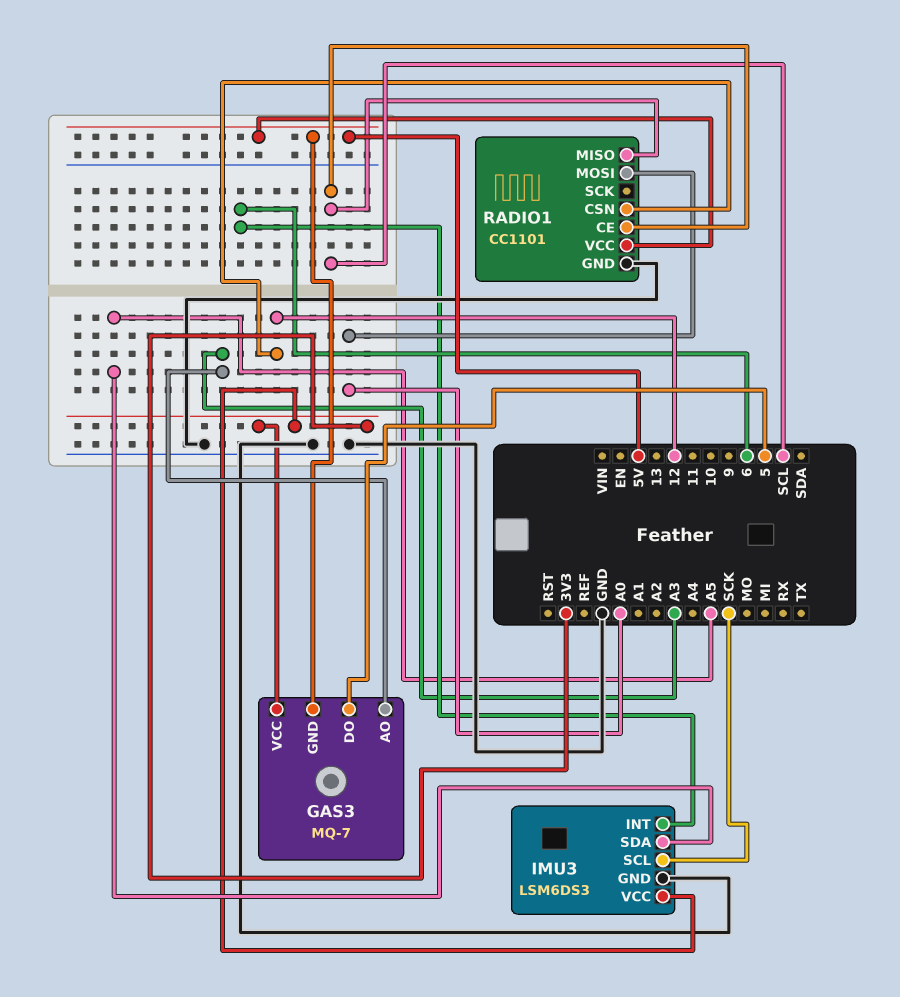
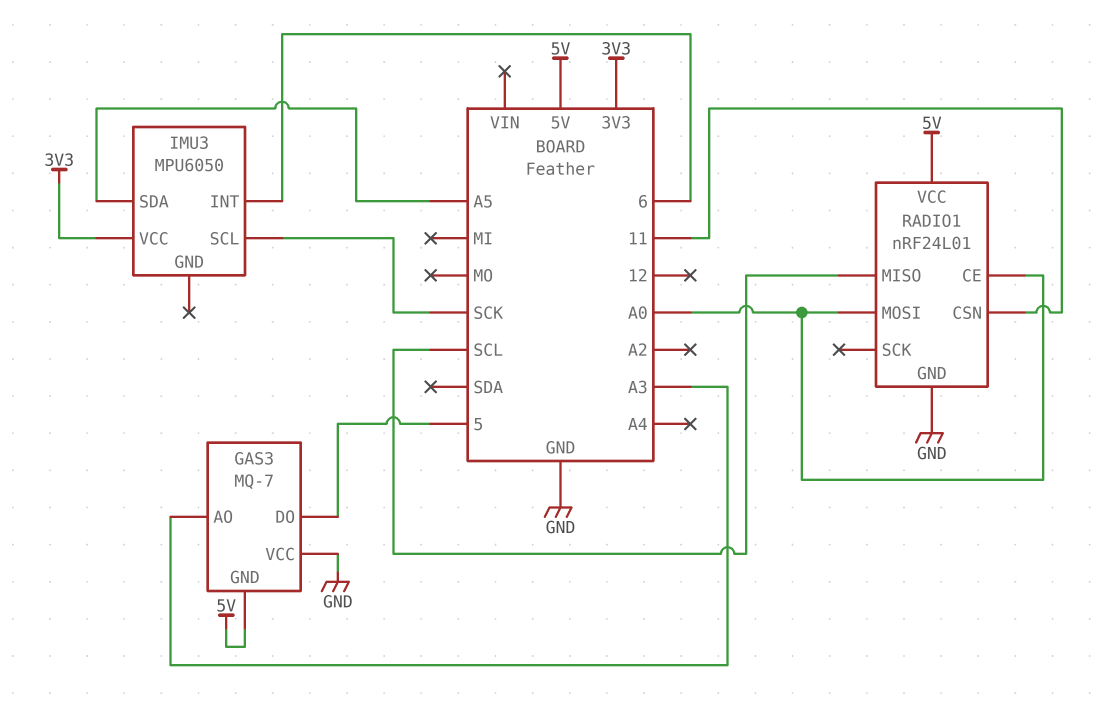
GAS3 pin VCC: 3V3 -> GND
IMU3: LSM6DS3 -> MPU6050
IMU3 pin GND: GND -> none
RADIO1: CC1101 -> nRF24L01
RADIO1 pin CE: SCL -> A0
RADIO1 pin CSN: 12 -> 11

